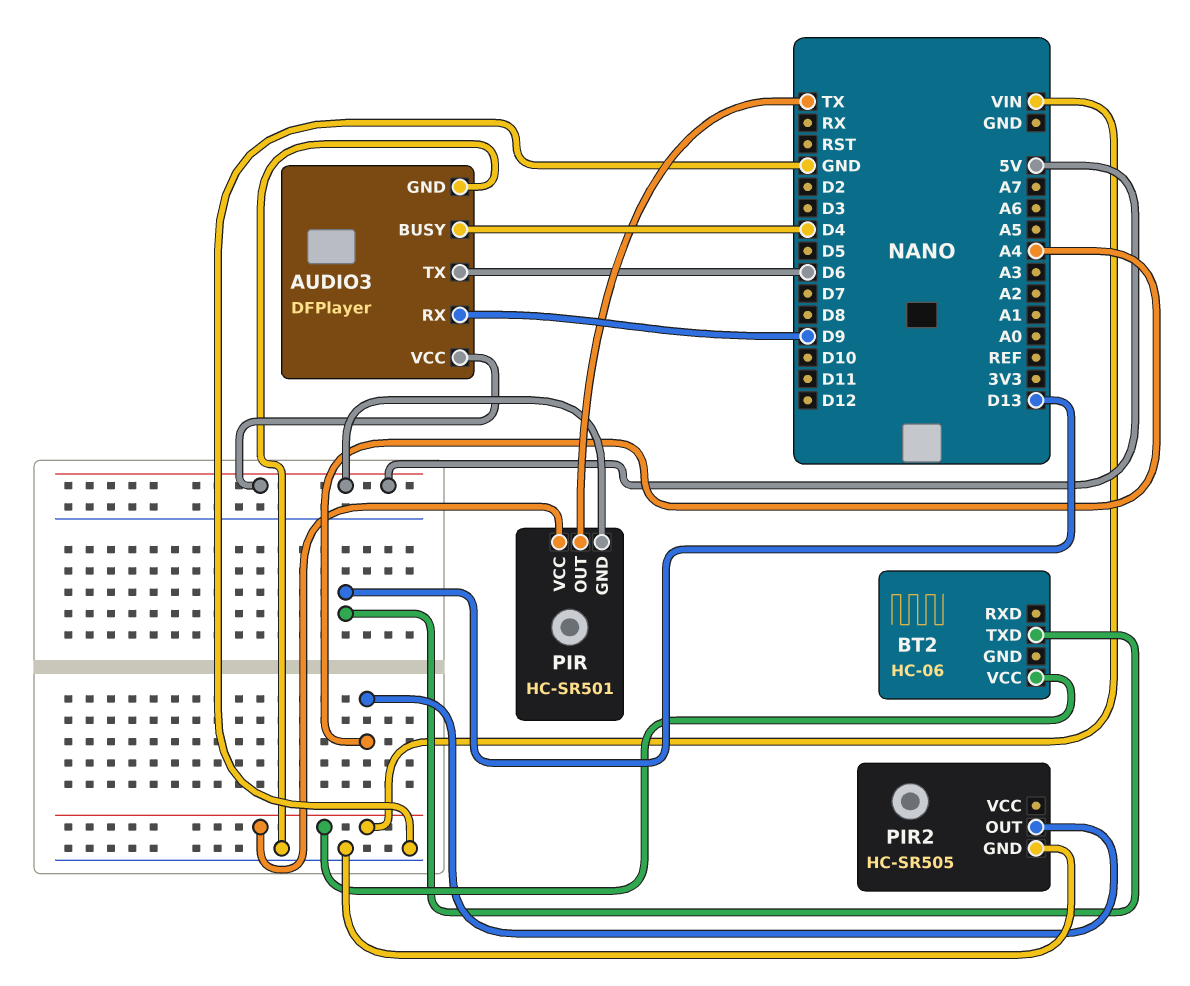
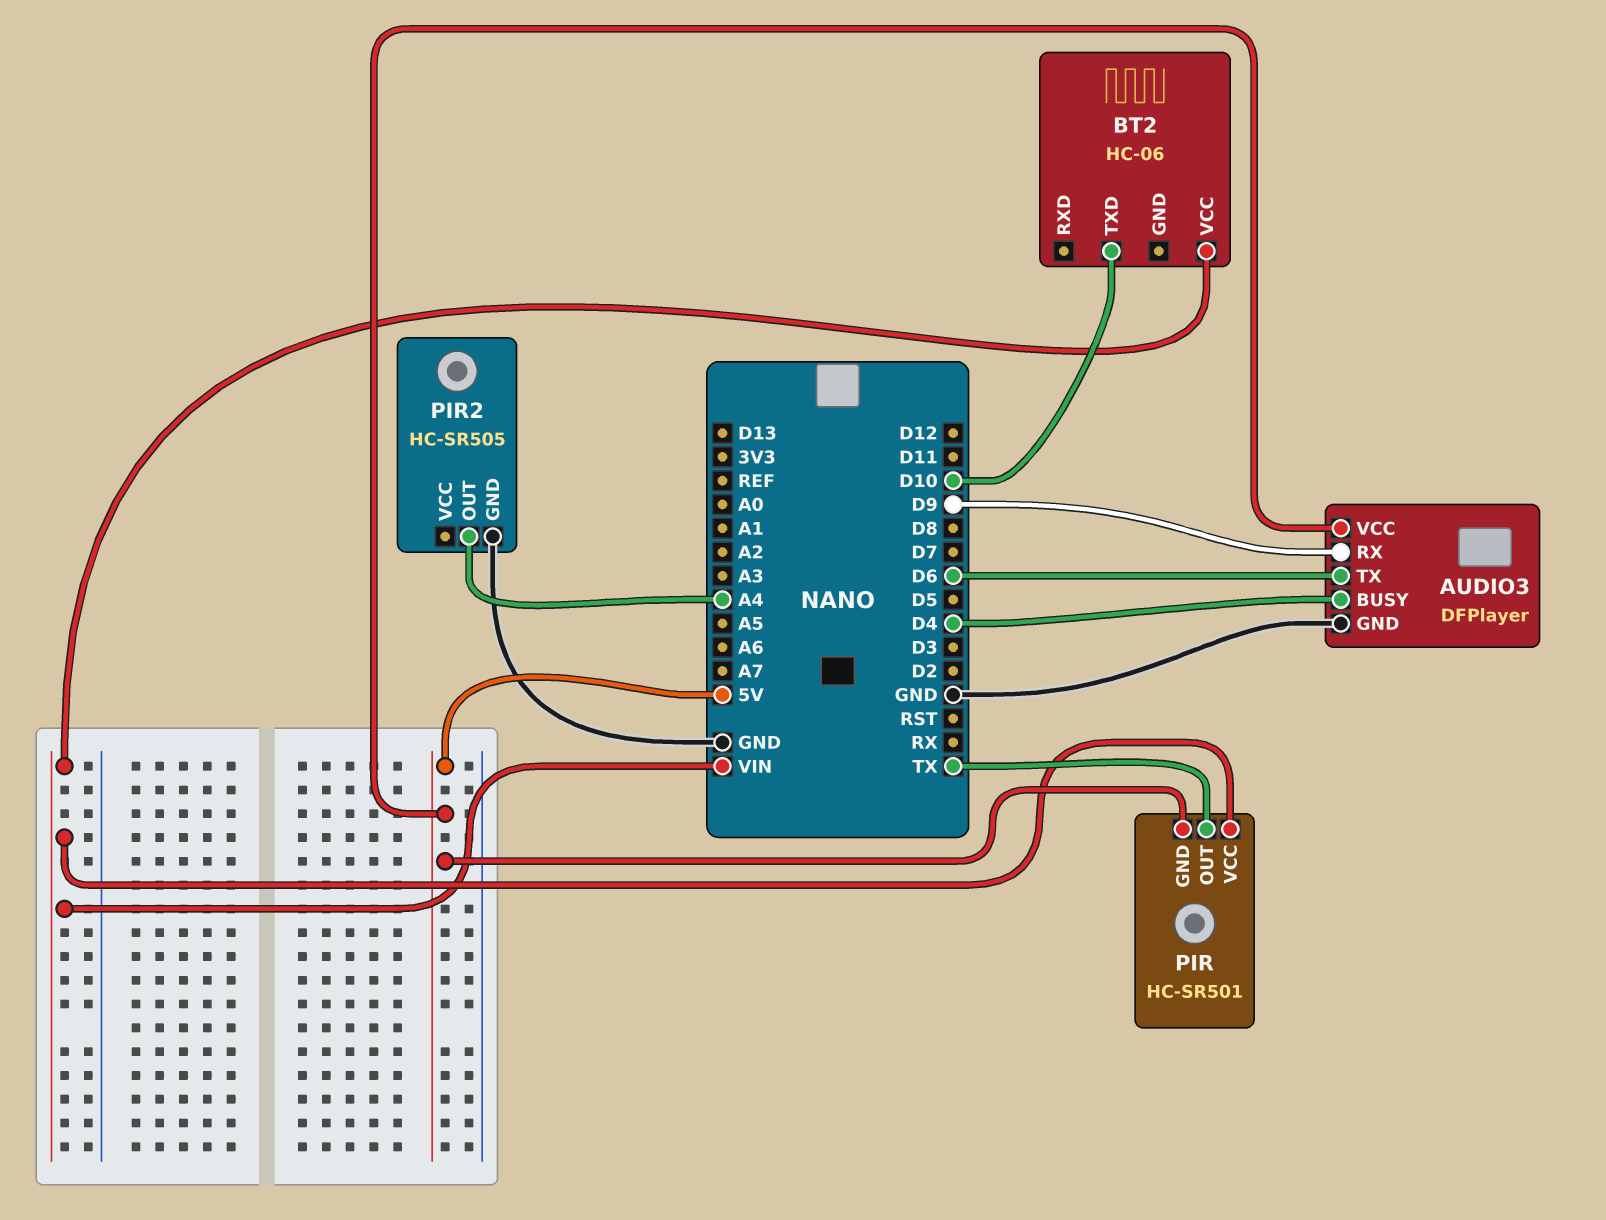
BT2 pin TXD: D13 -> D10

